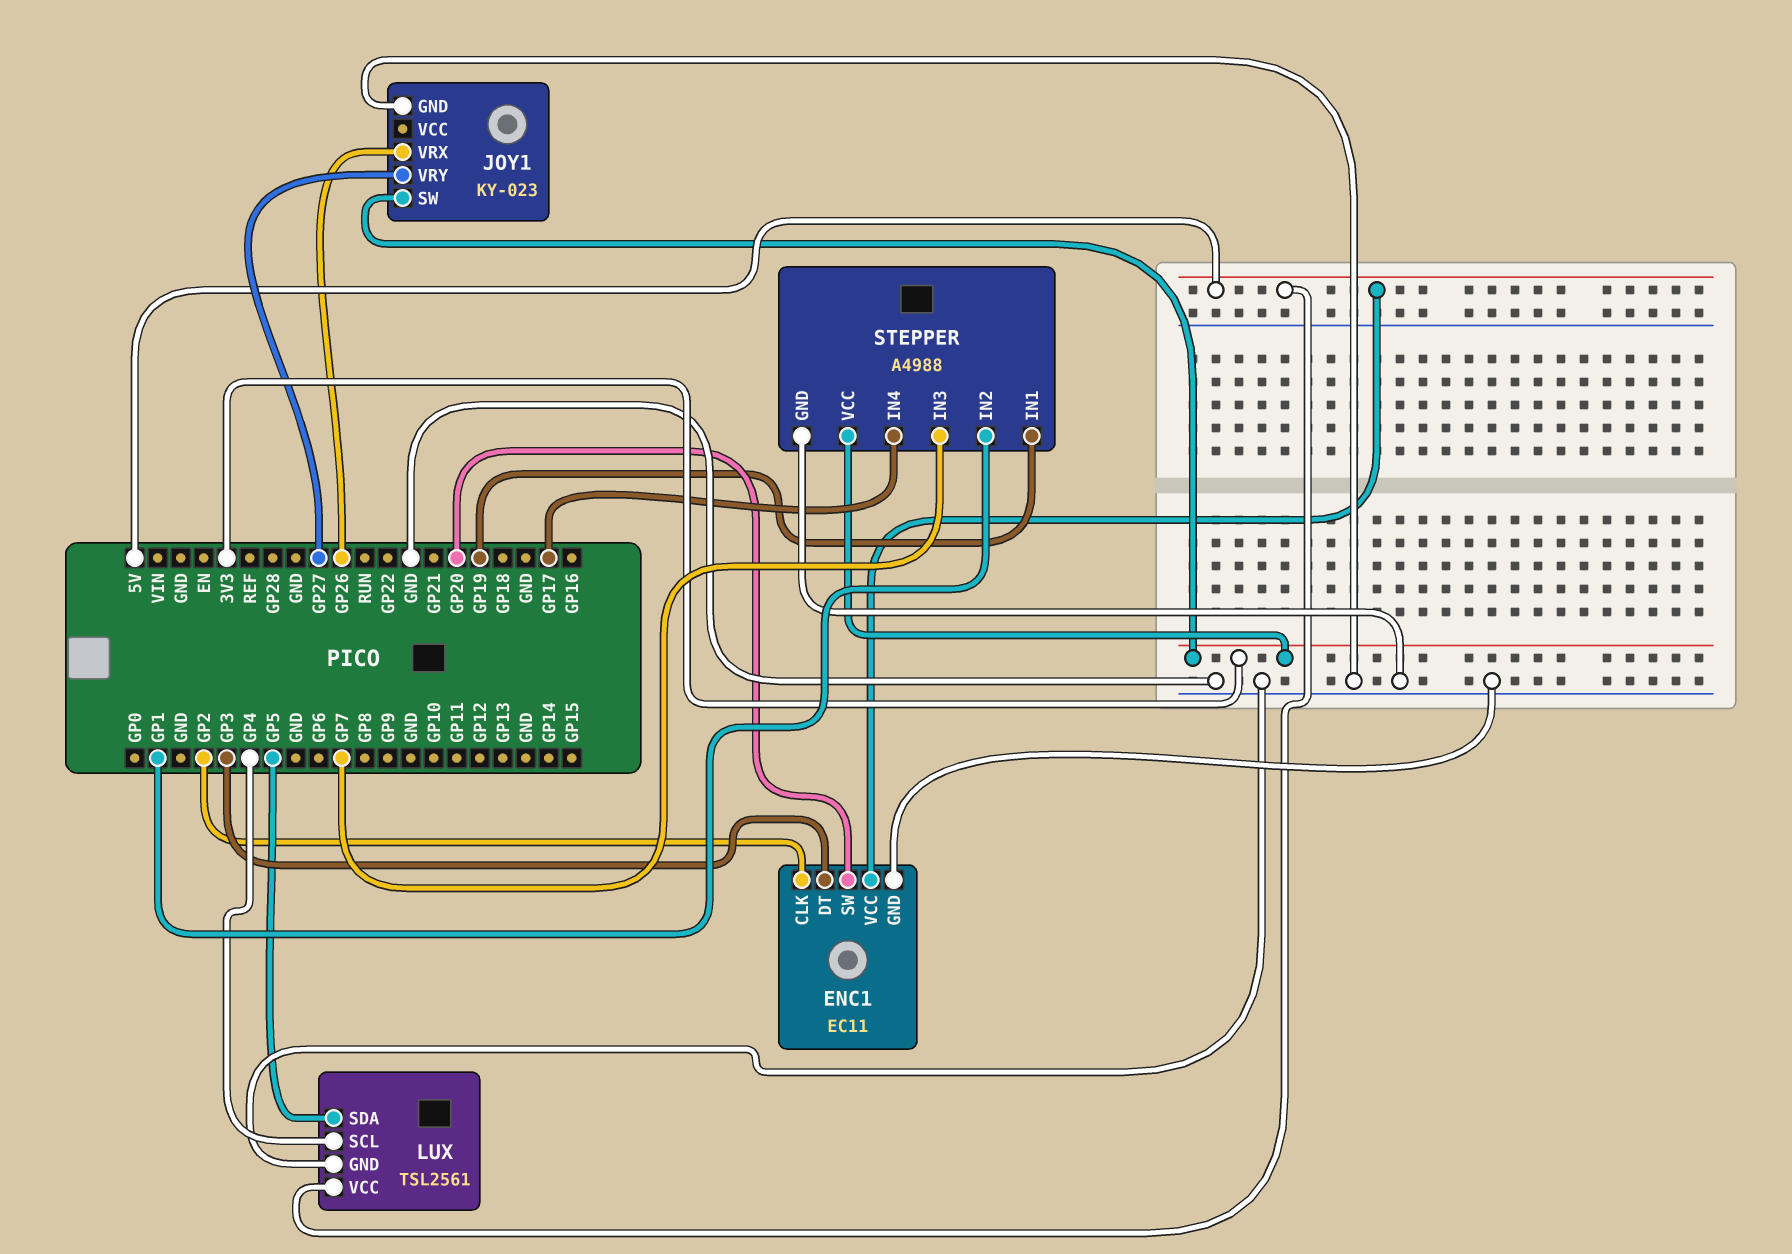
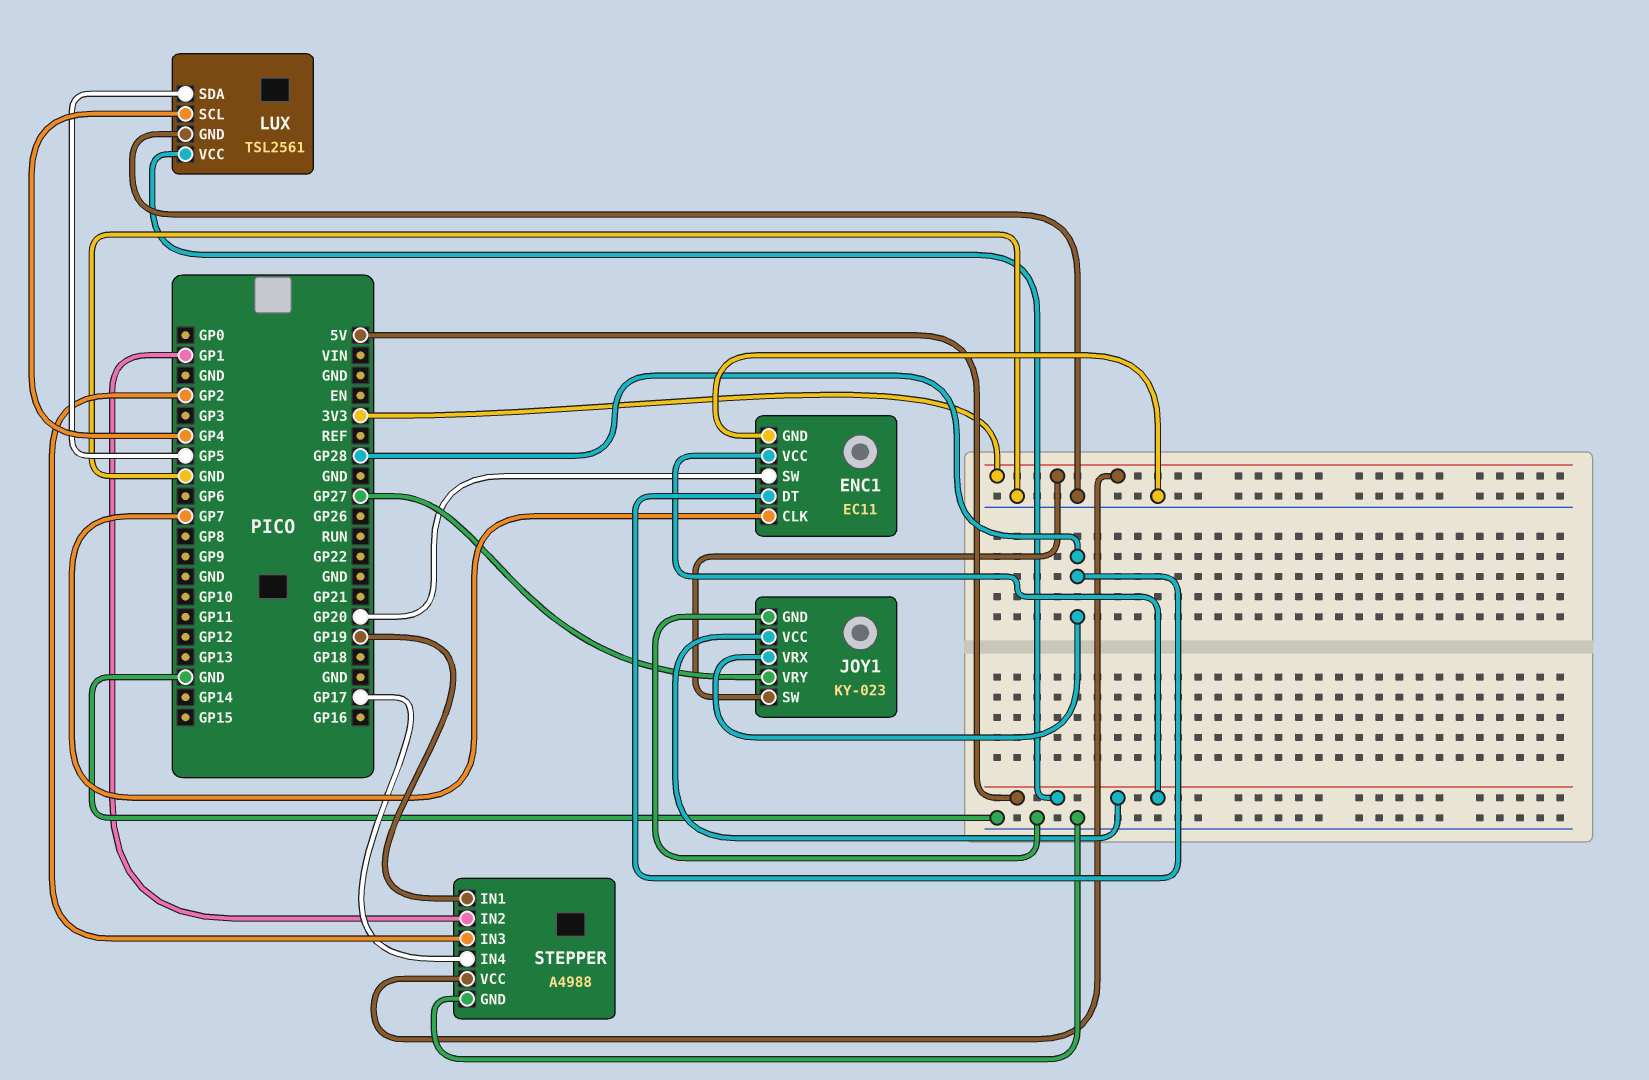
ENC1 pin CLK: GP2 -> GP7
ENC1 pin DT: GP3 -> GP28
JOY1 pin VCC: none -> 5V
JOY1 pin VRX: GP26 -> GP28
STEPPER pin IN3: GP7 -> GP2

